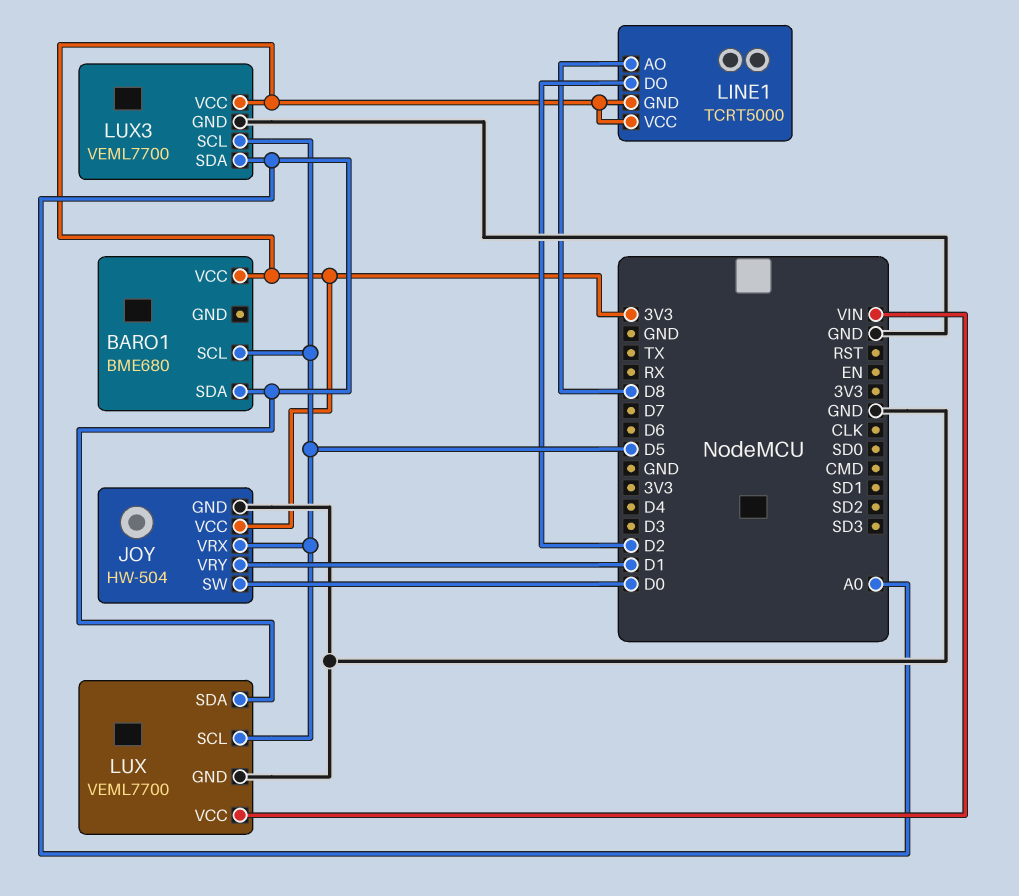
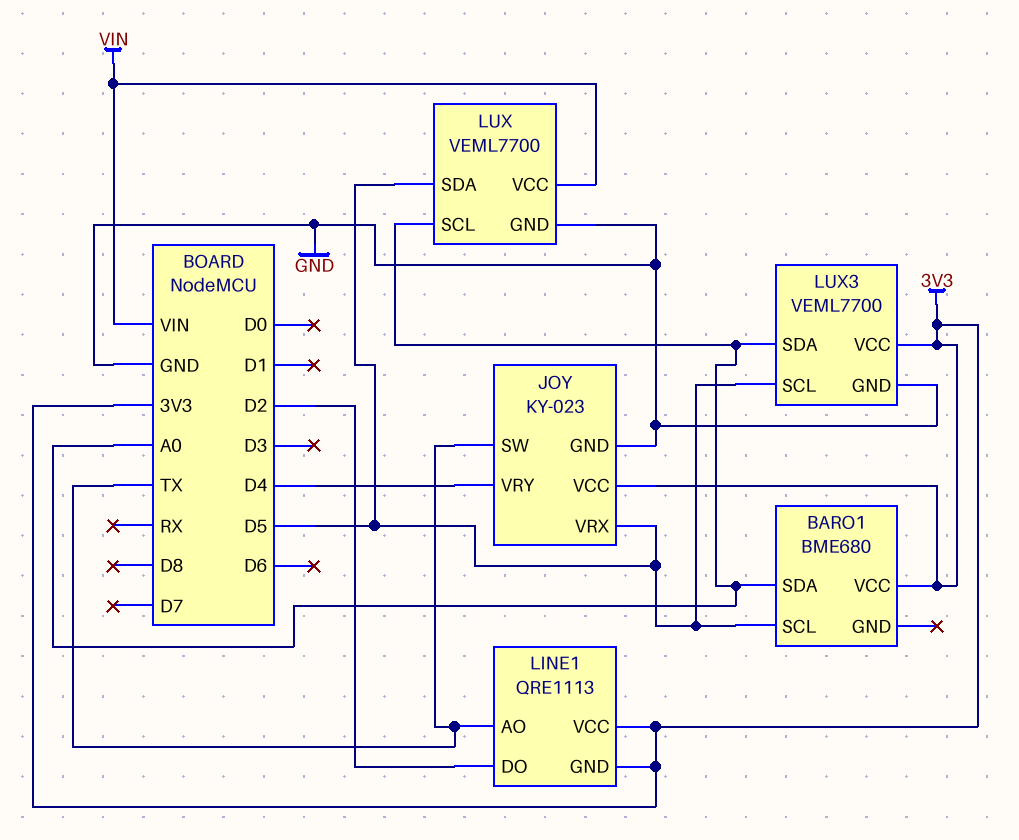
JOY: HW-504 -> KY-023
JOY pin SW: D0 -> TX
JOY pin VRY: D1 -> D4
LINE1: TCRT5000 -> QRE1113
LINE1 pin AO: D8 -> TX
LUX pin SCL: D5 -> A0
LUX pin SDA: A0 -> D5

